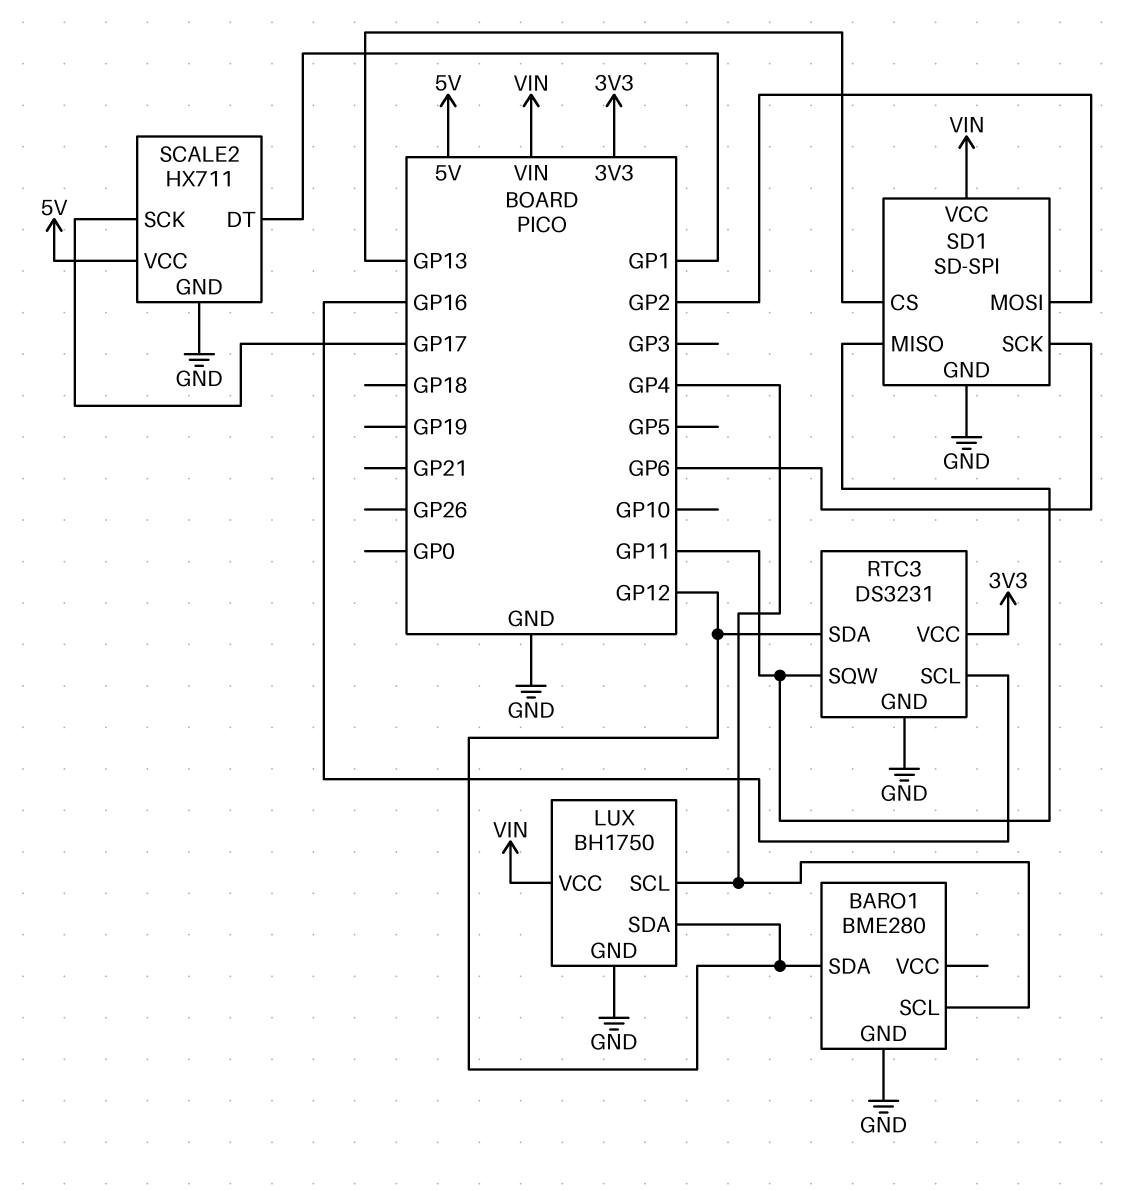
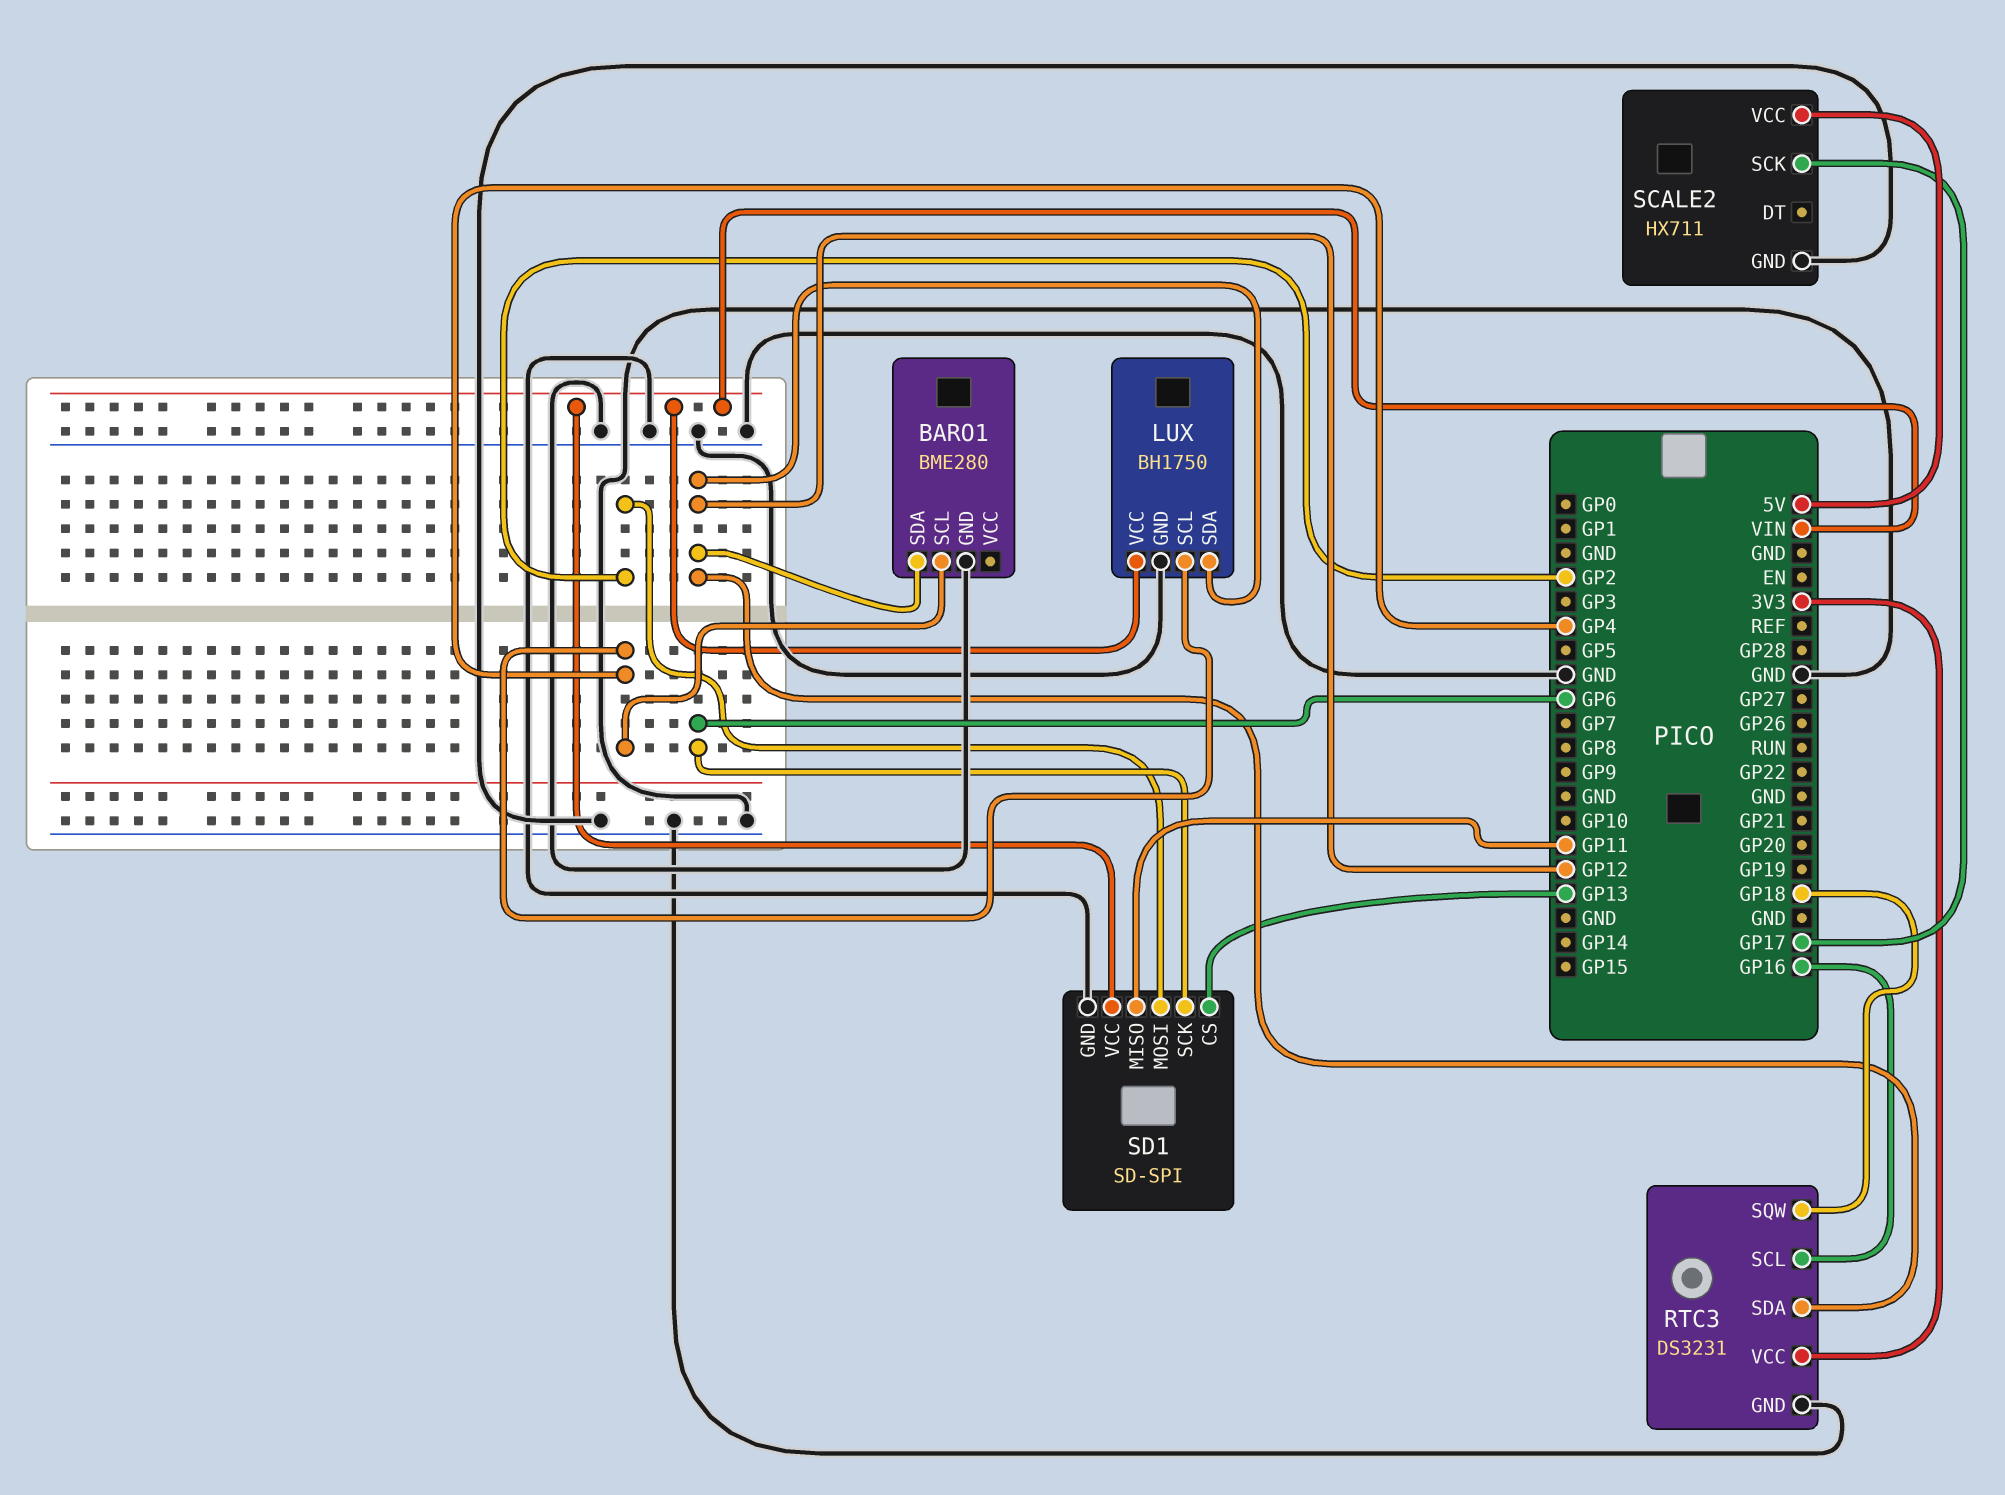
RTC3 pin SQW: GP11 -> GP18
SCALE2 pin DT: GP1 -> none

